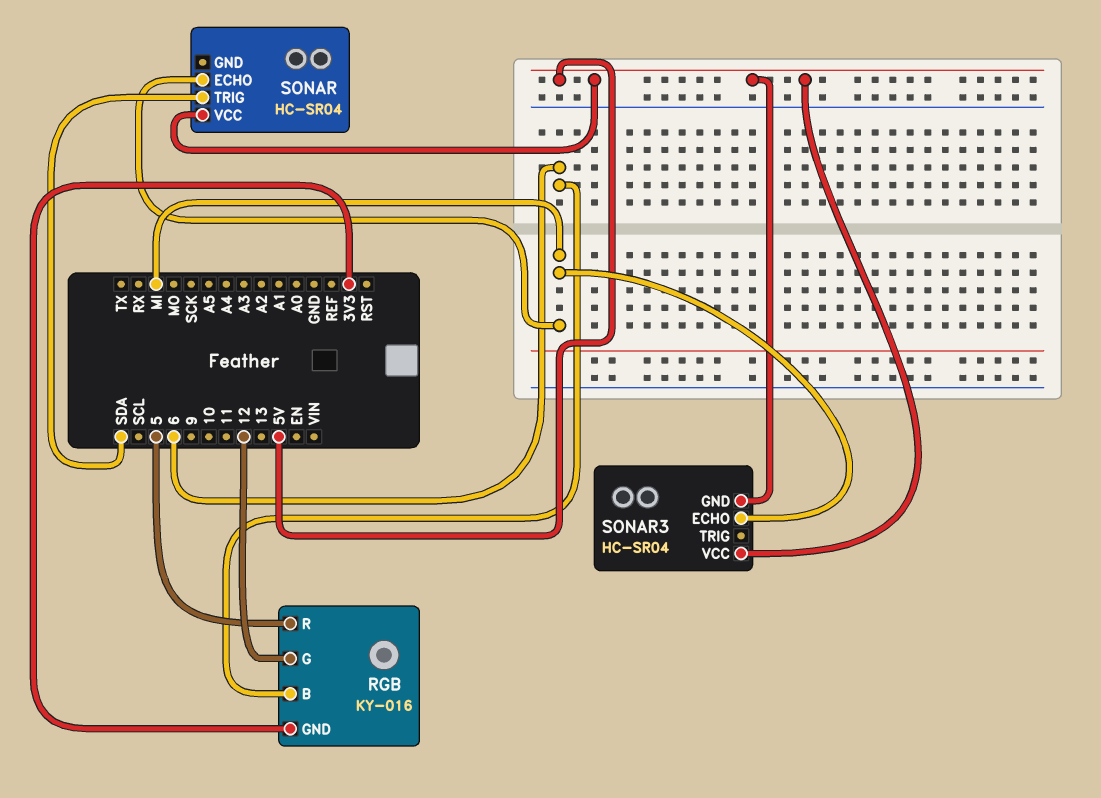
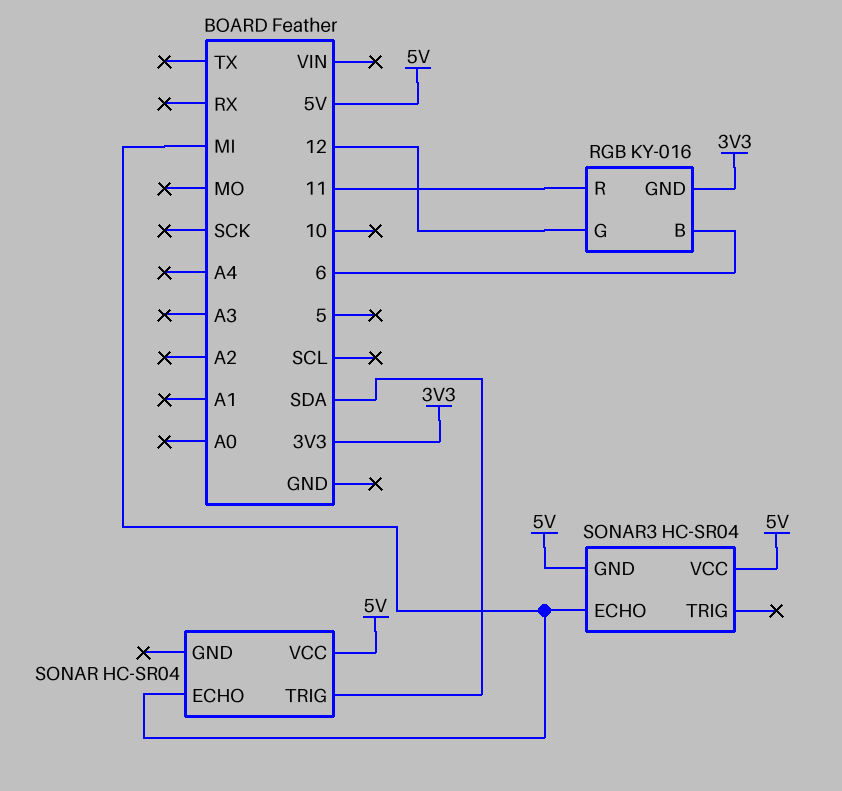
RGB pin R: 5 -> 11

